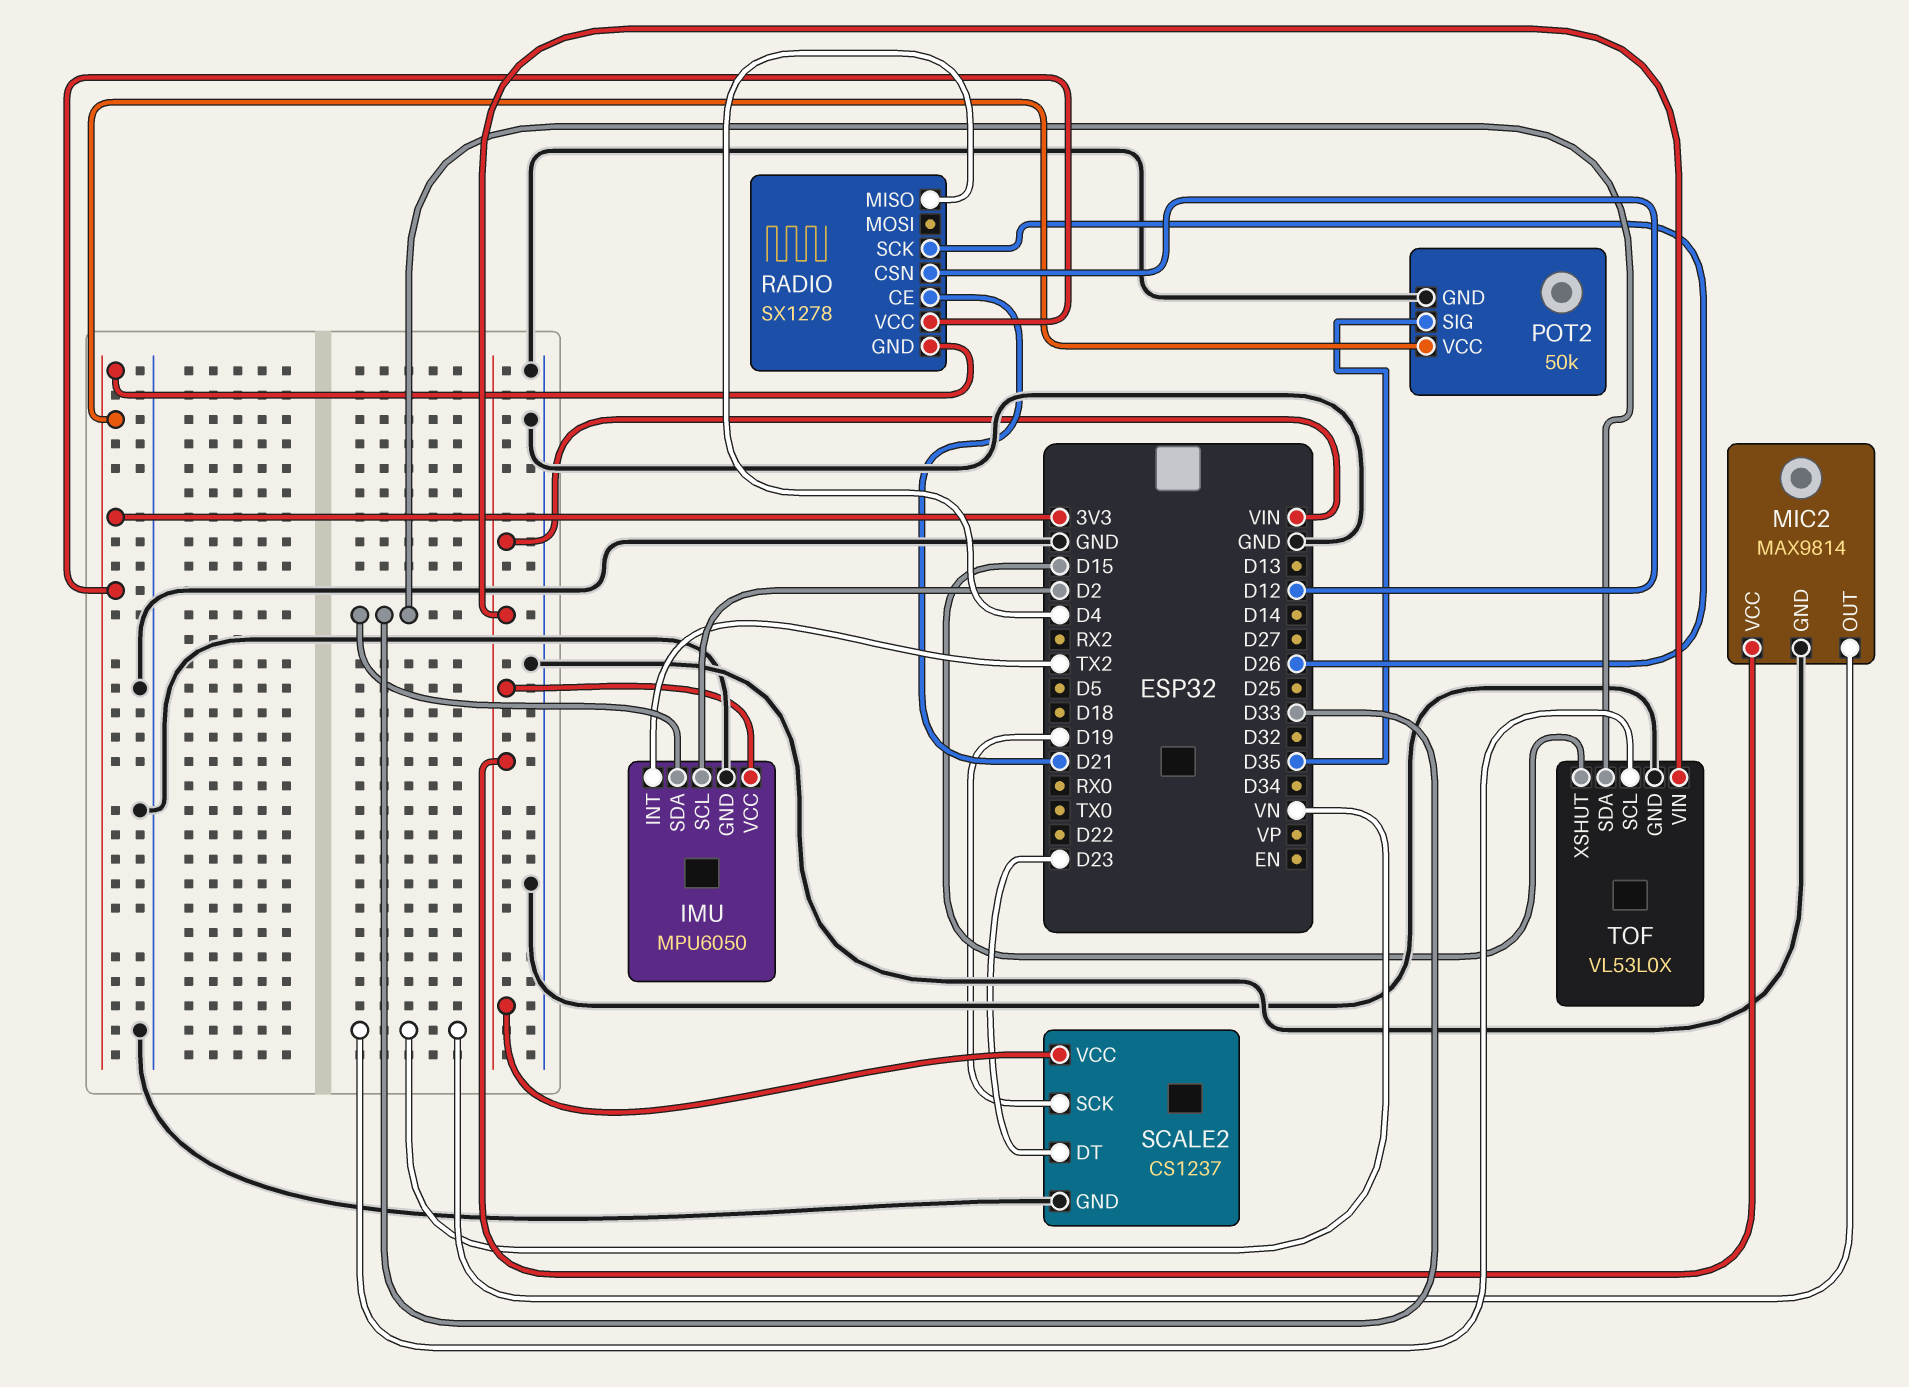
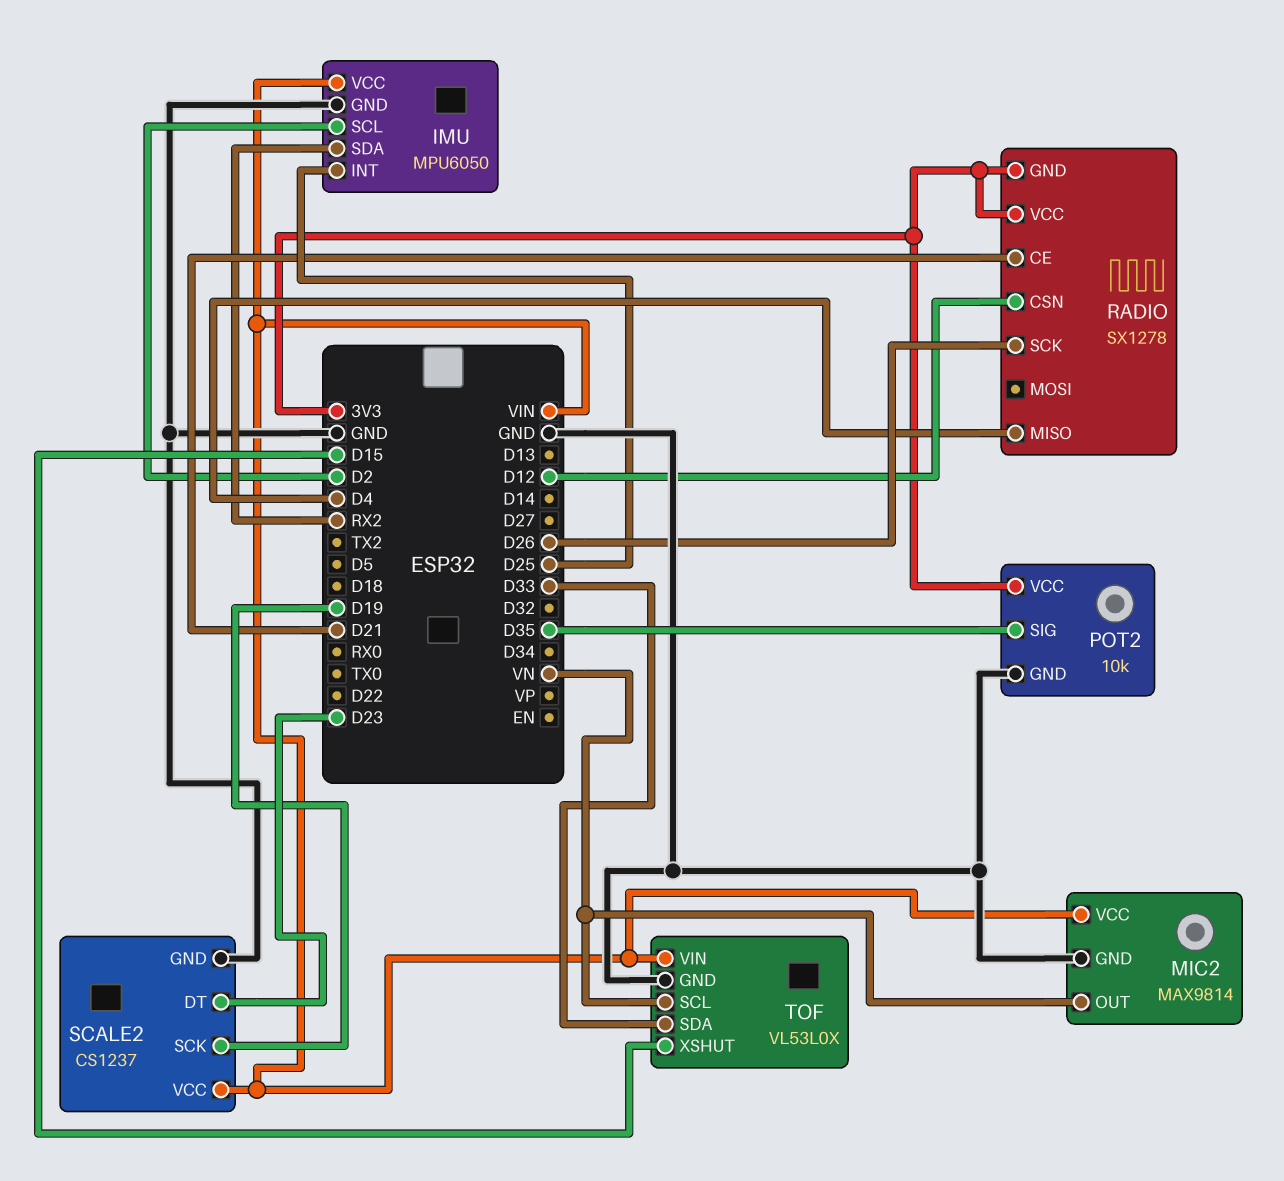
IMU pin INT: TX2 -> D25
IMU pin SDA: D33 -> RX2
POT2: 50k -> 10k

